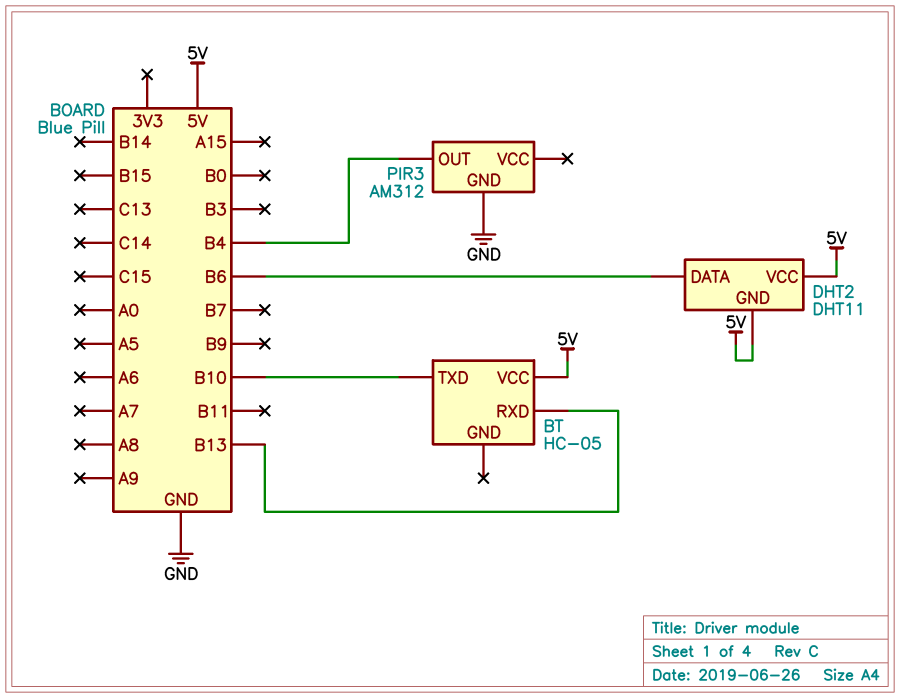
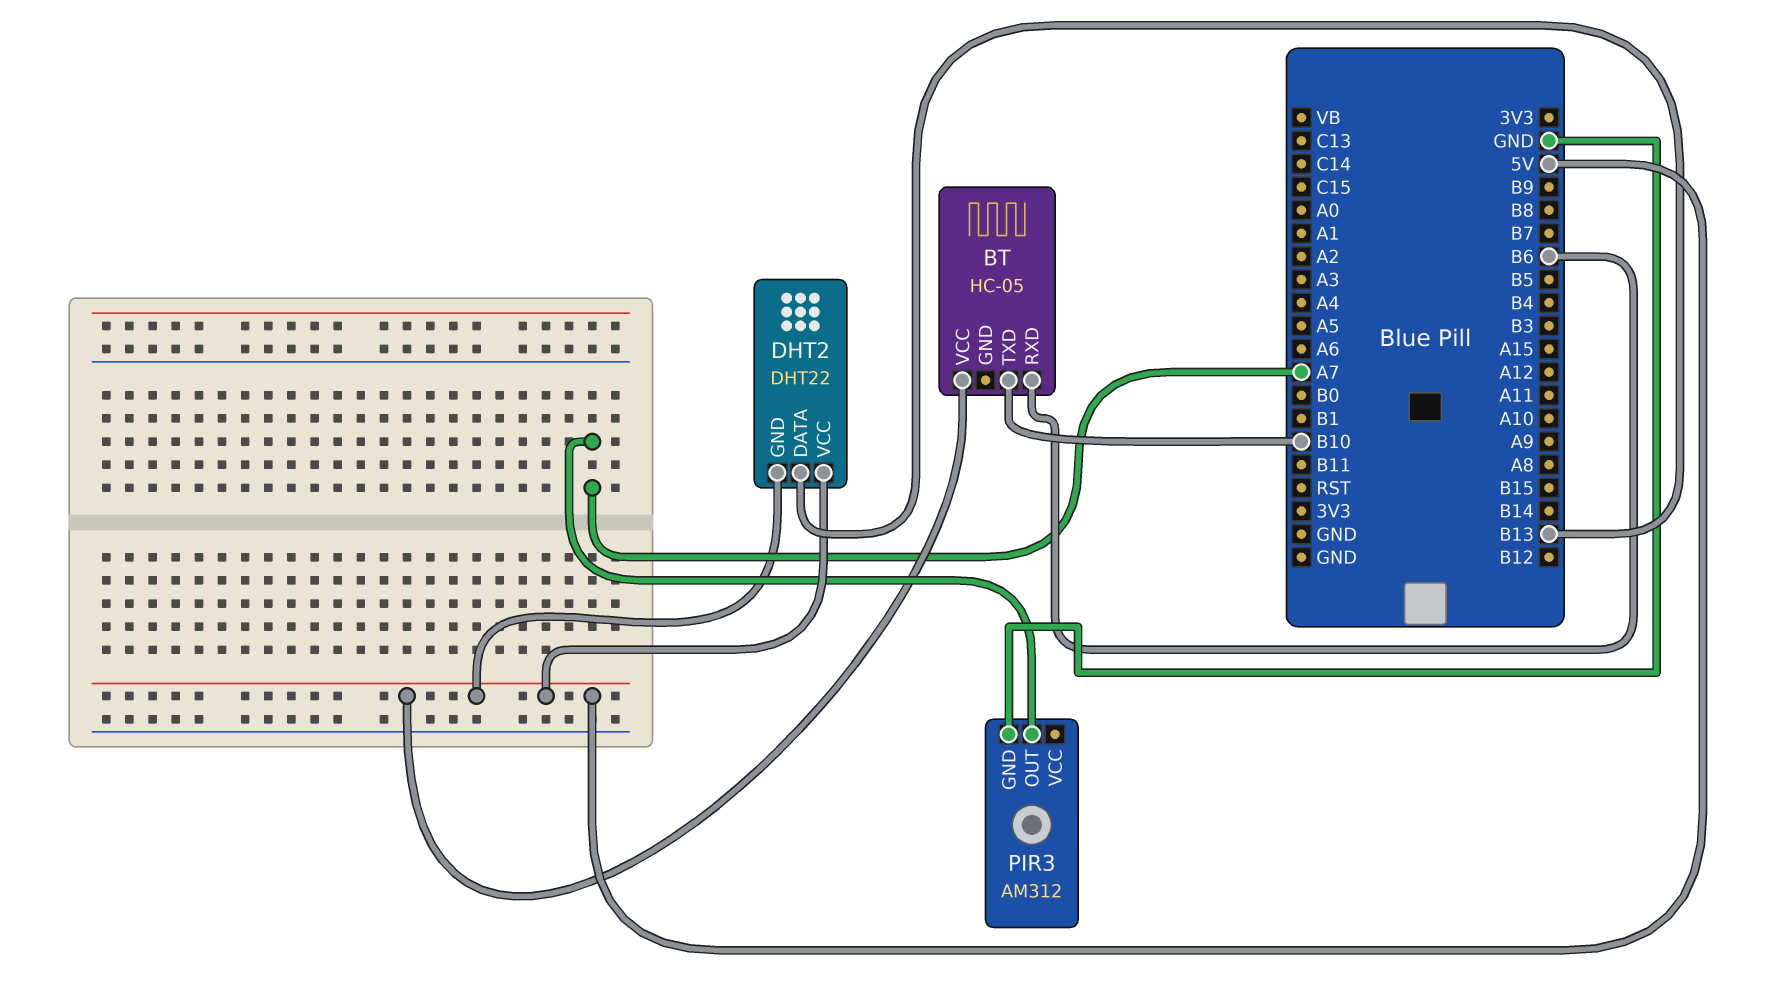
BT pin RXD: B13 -> B6
DHT2: DHT11 -> DHT22
DHT2 pin DATA: B6 -> B13
PIR3 pin OUT: B4 -> A7

